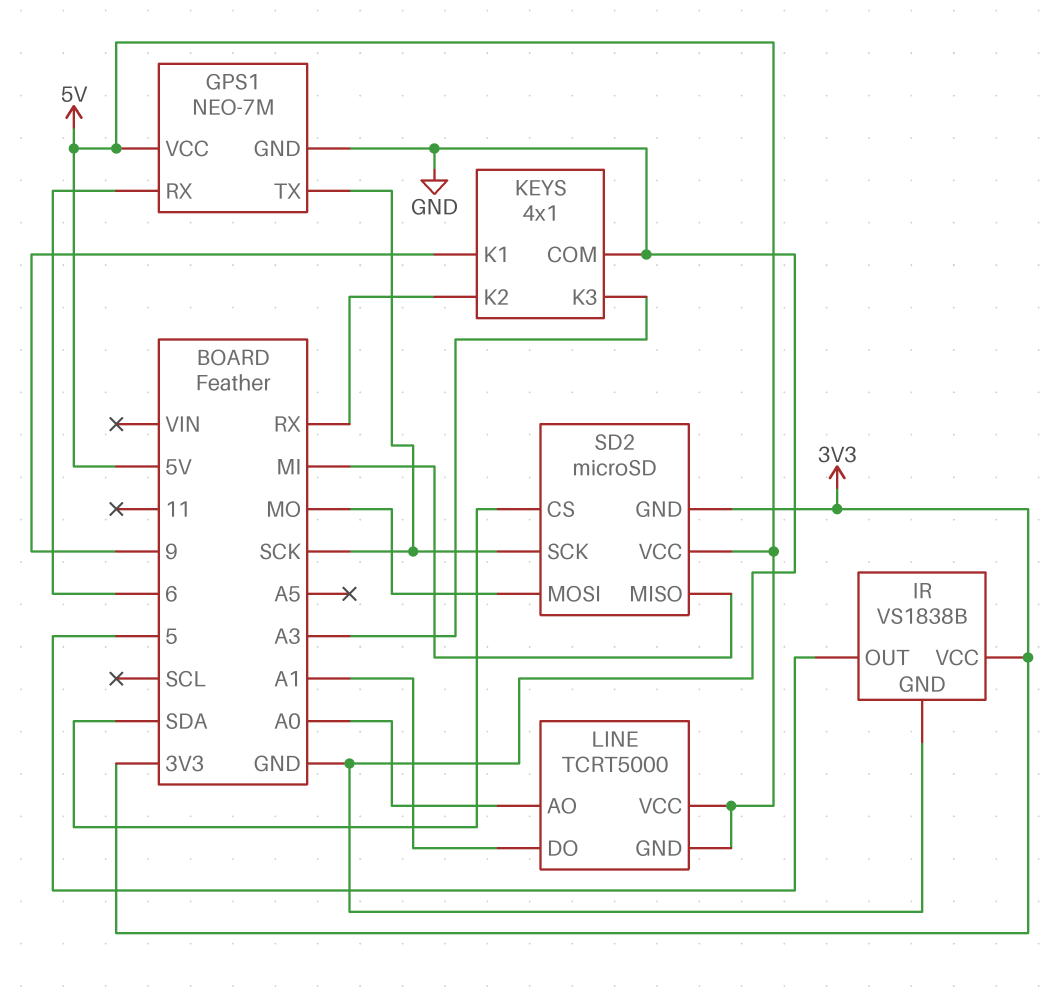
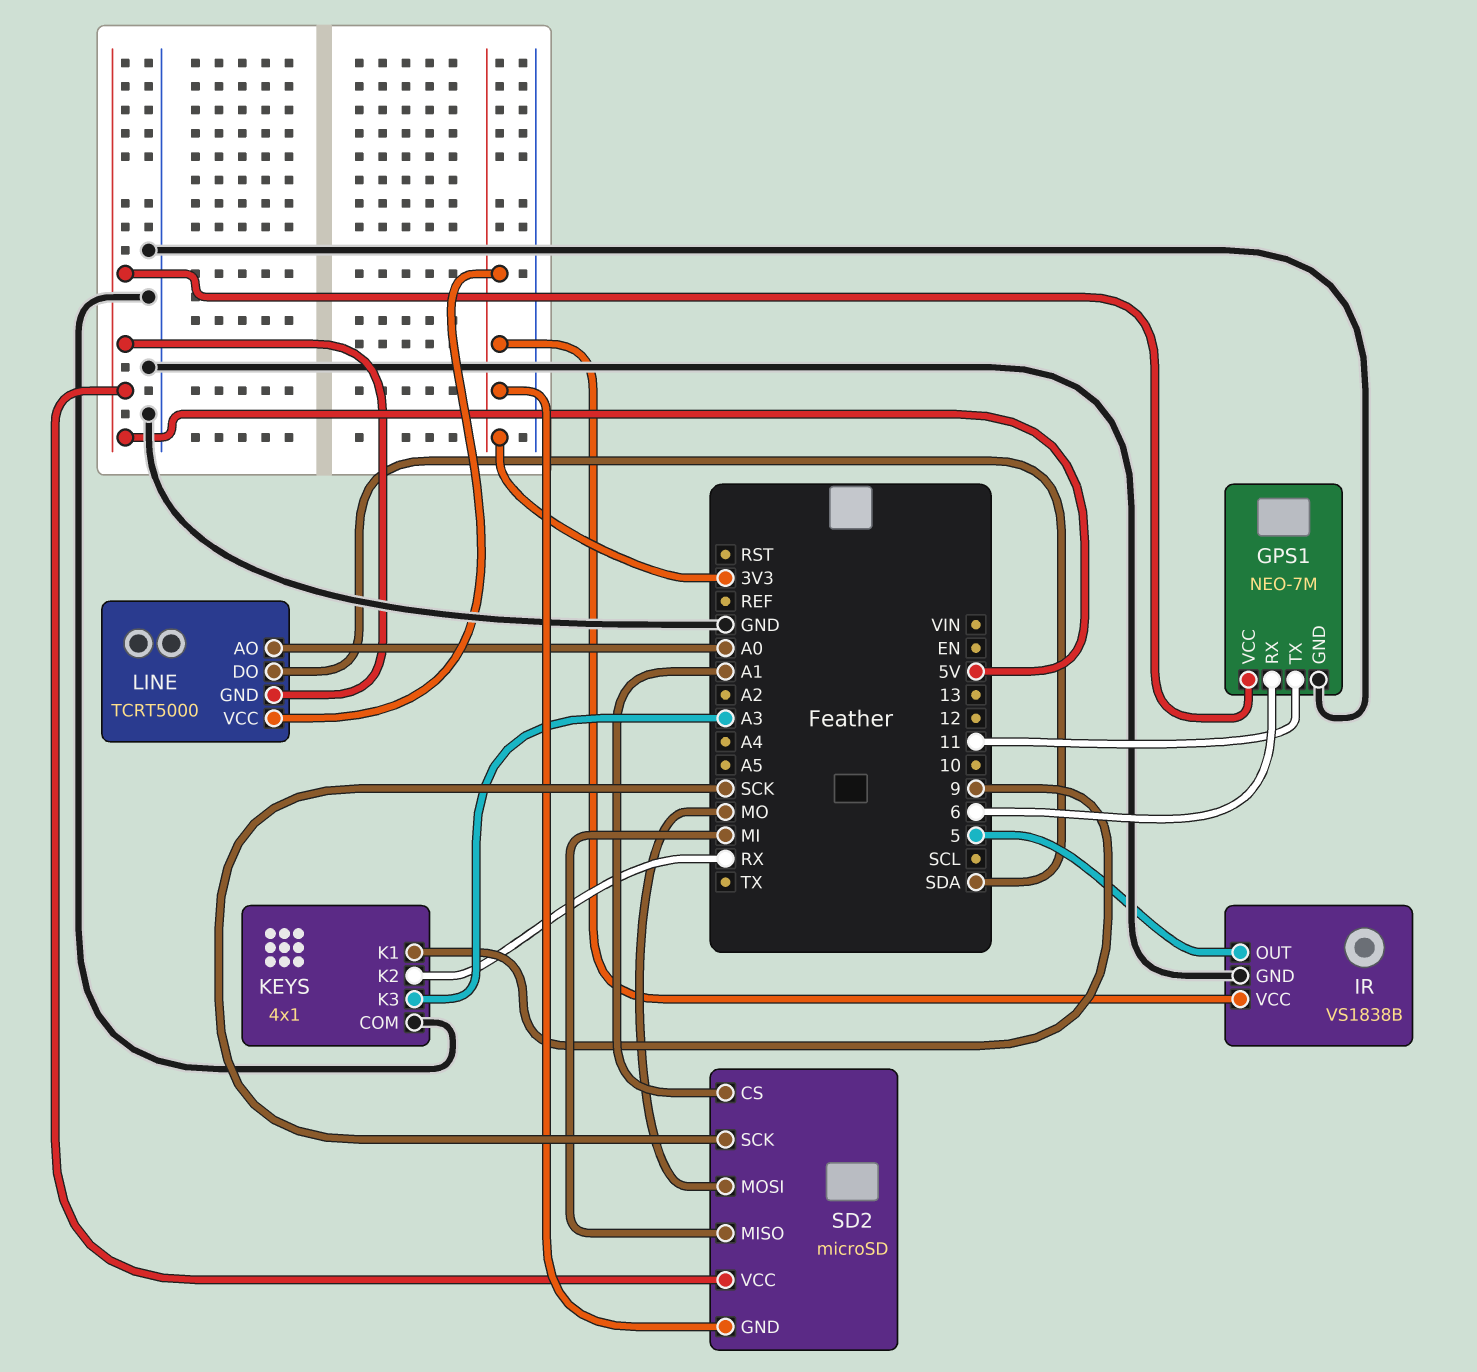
GPS1 pin TX: SCK -> 11
LINE pin DO: A1 -> SDA
LINE pin VCC: 5V -> 3V3
SD2 pin CS: SDA -> A1

